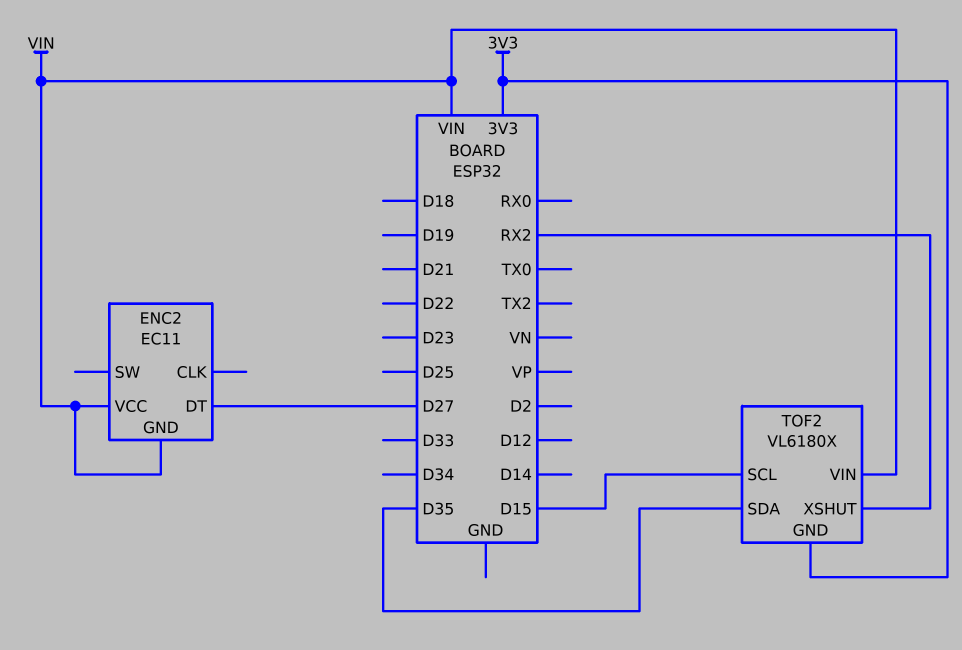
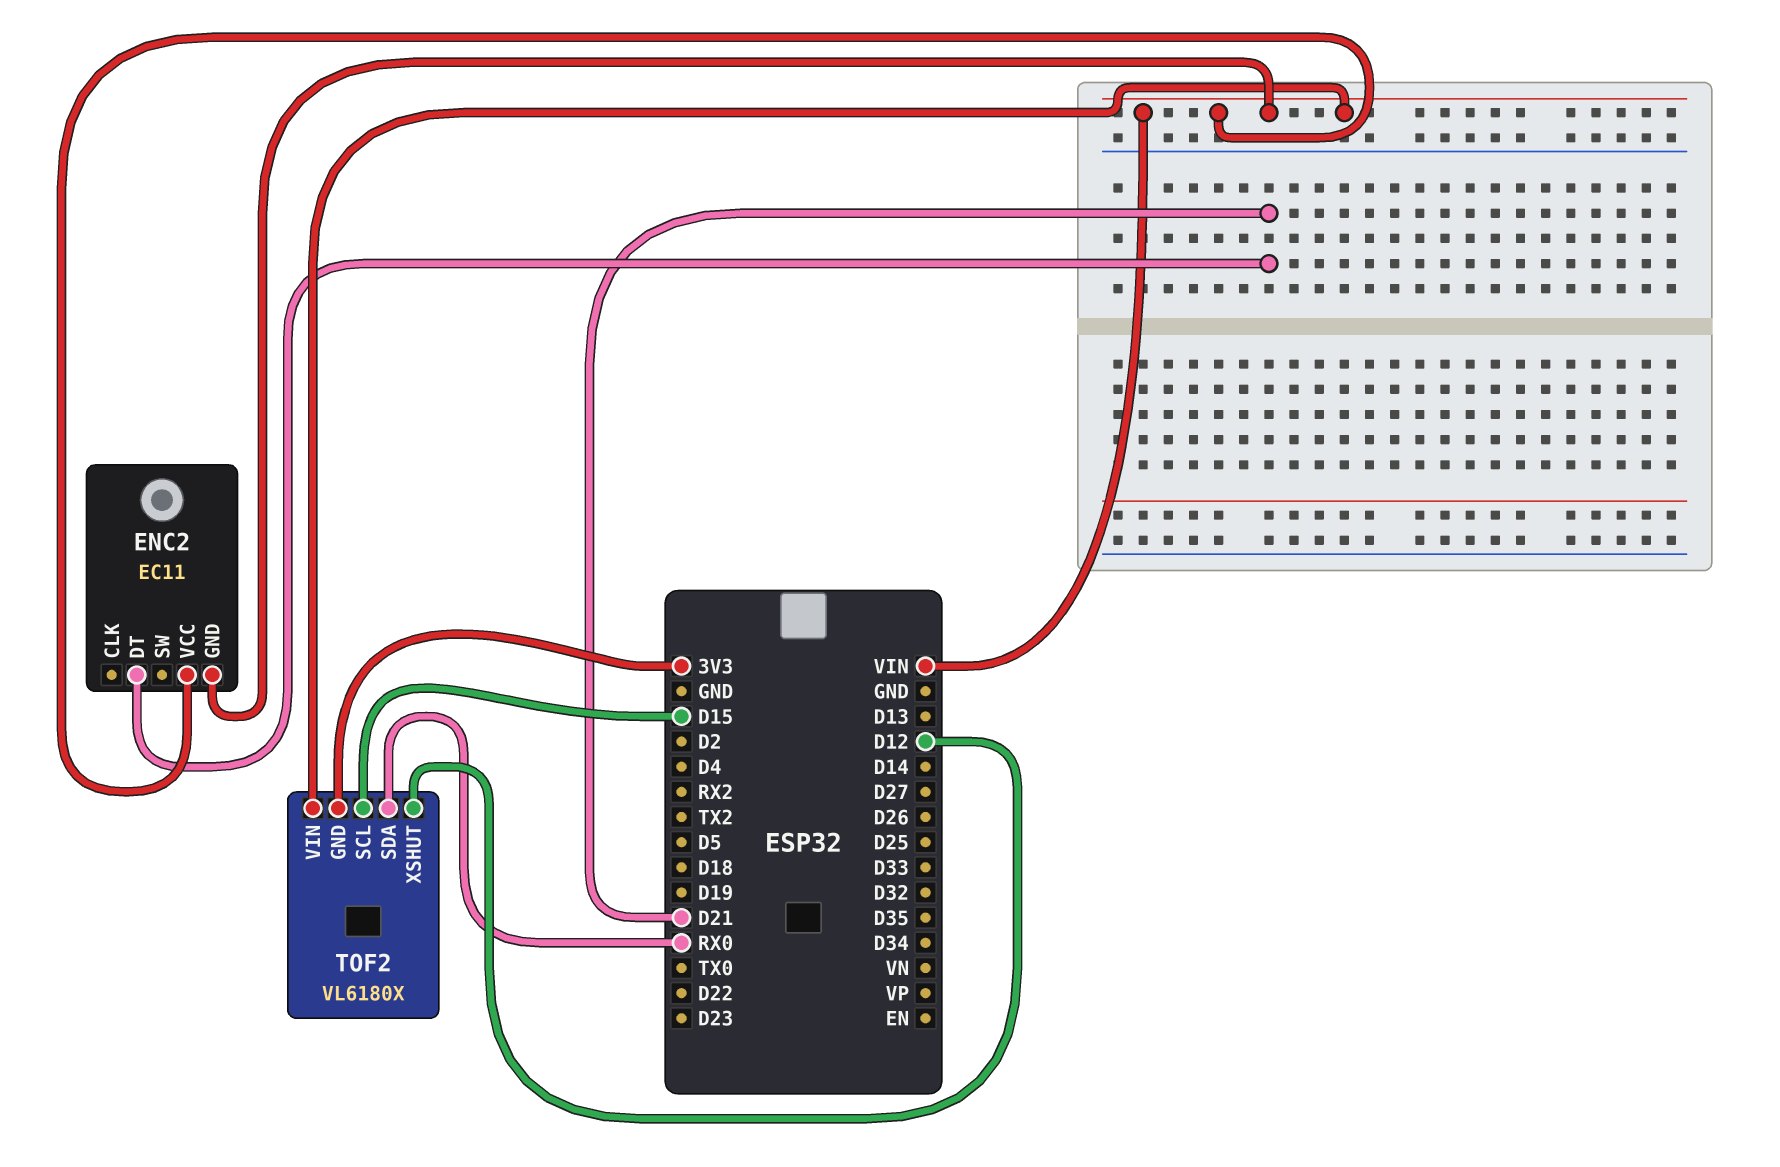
ENC2 pin DT: D27 -> D21
TOF2 pin SDA: D35 -> RX0
TOF2 pin XSHUT: RX2 -> D12

